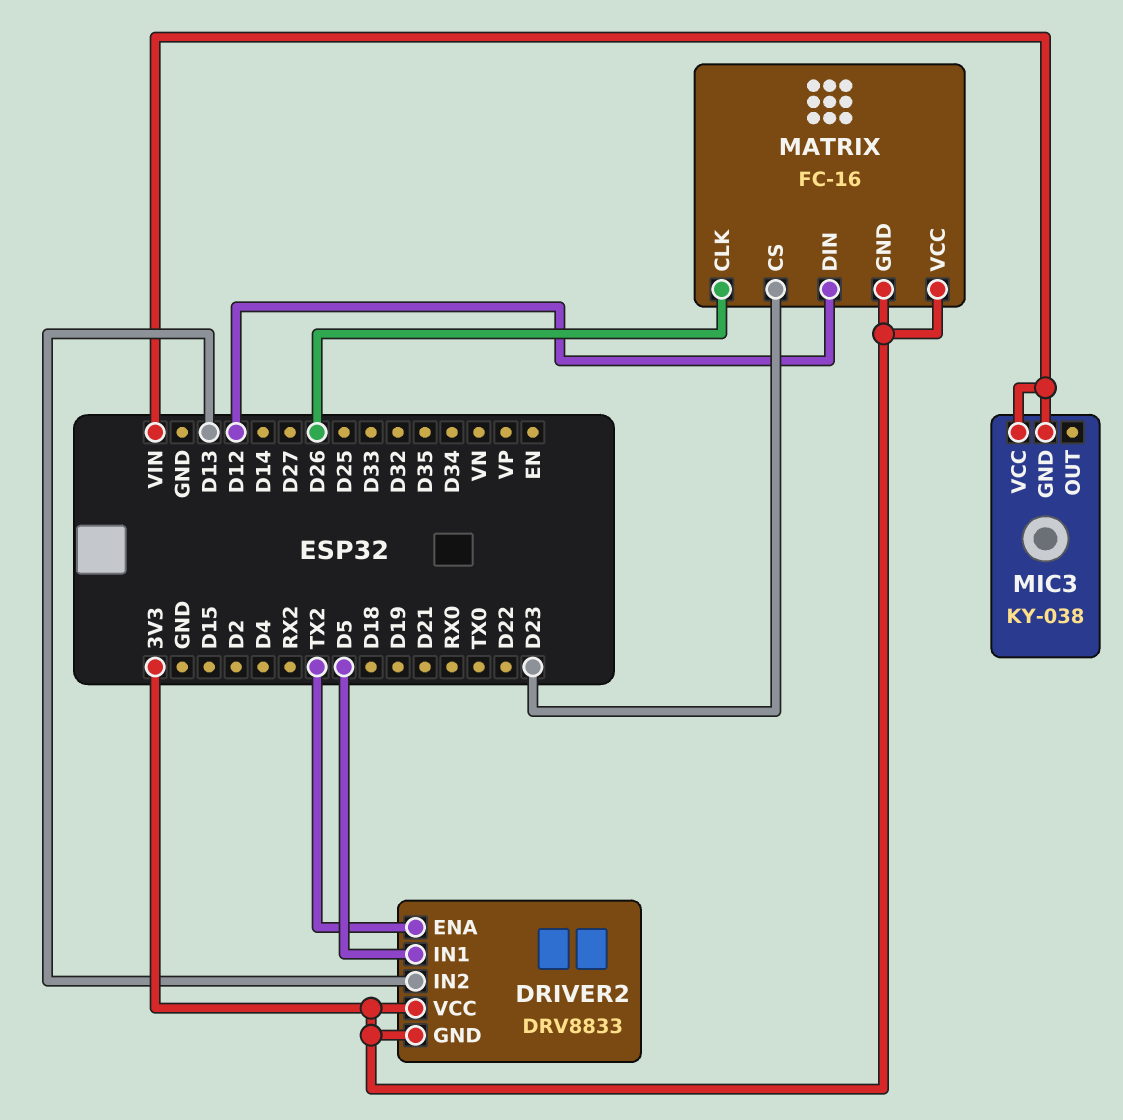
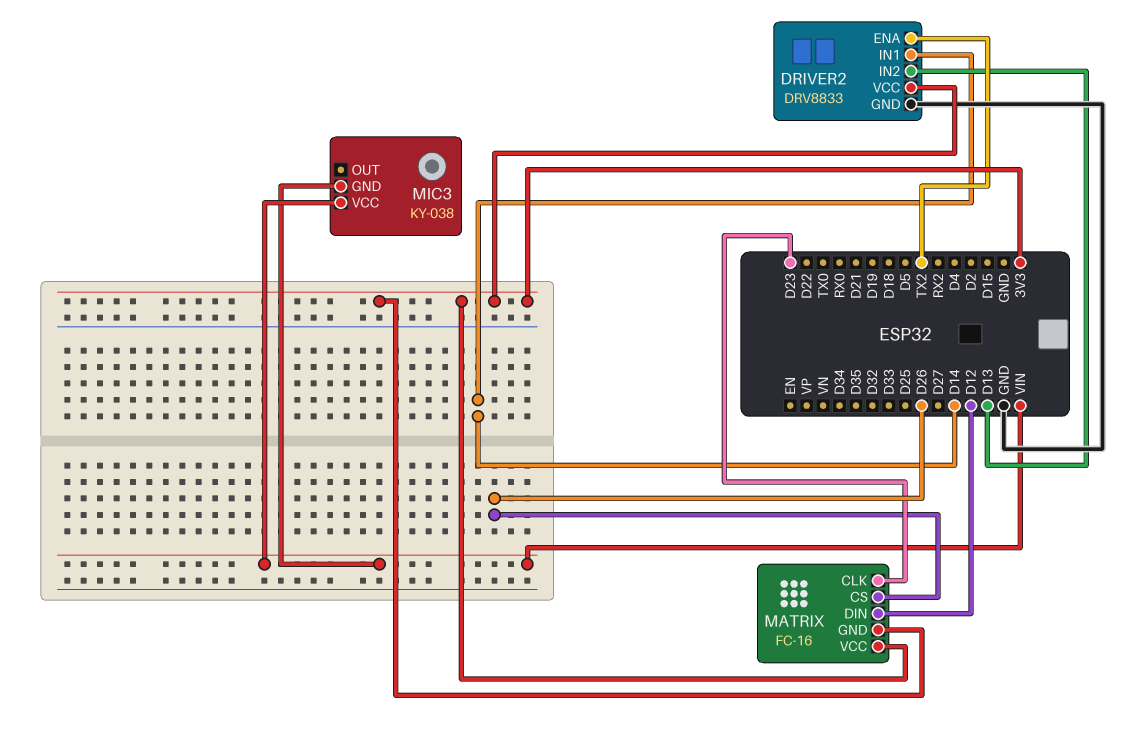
DRIVER2 pin GND: 3V3 -> GND
DRIVER2 pin IN1: D5 -> D14
MATRIX pin CLK: D26 -> D23
MATRIX pin CS: D23 -> D26

